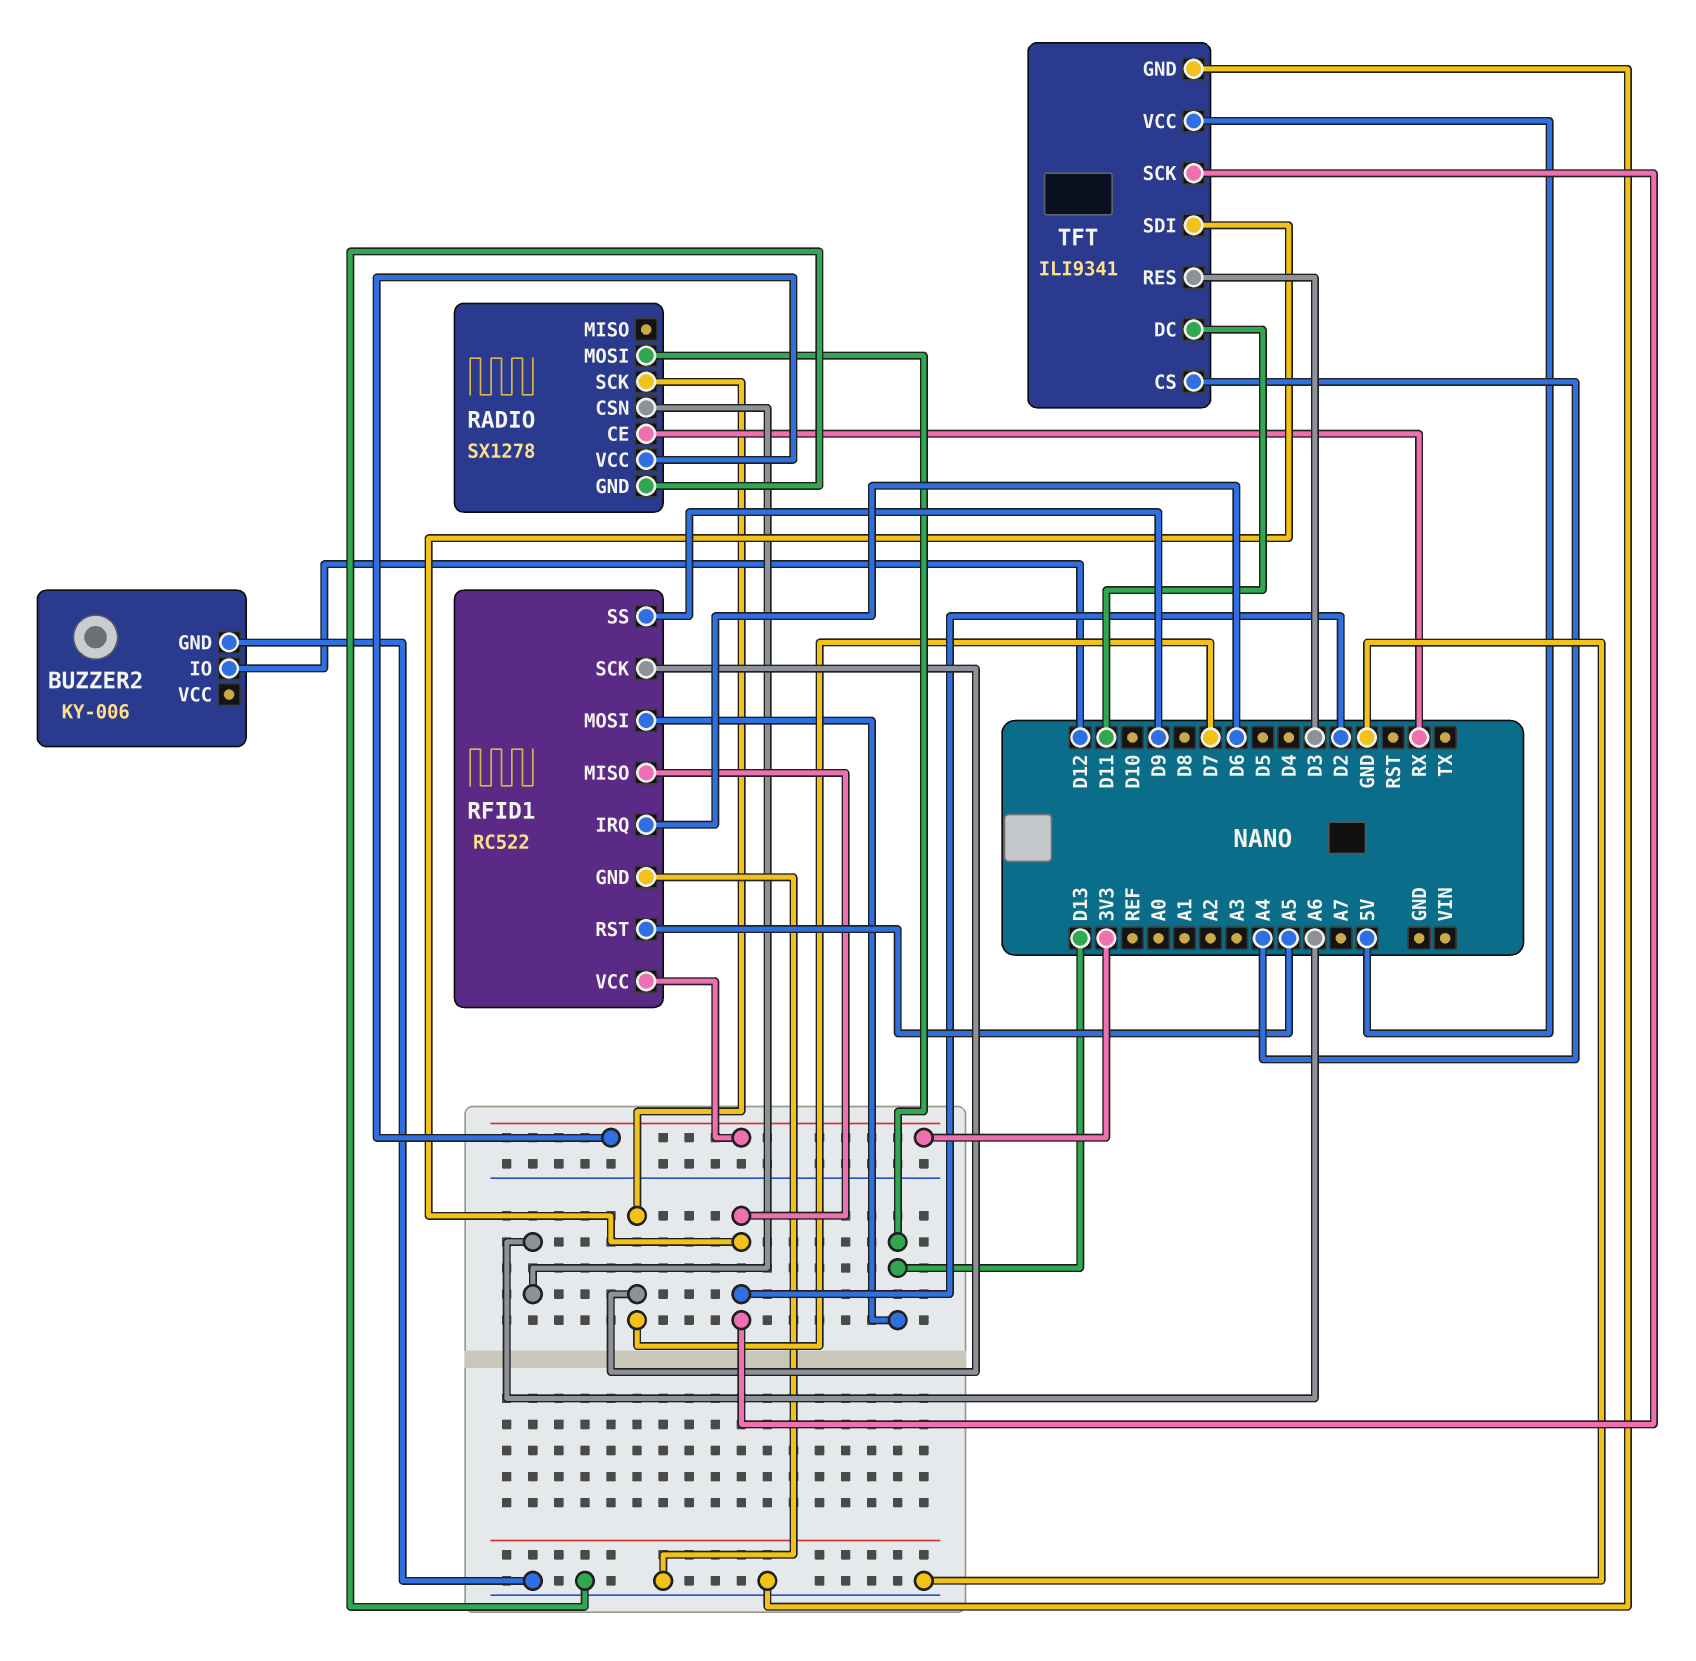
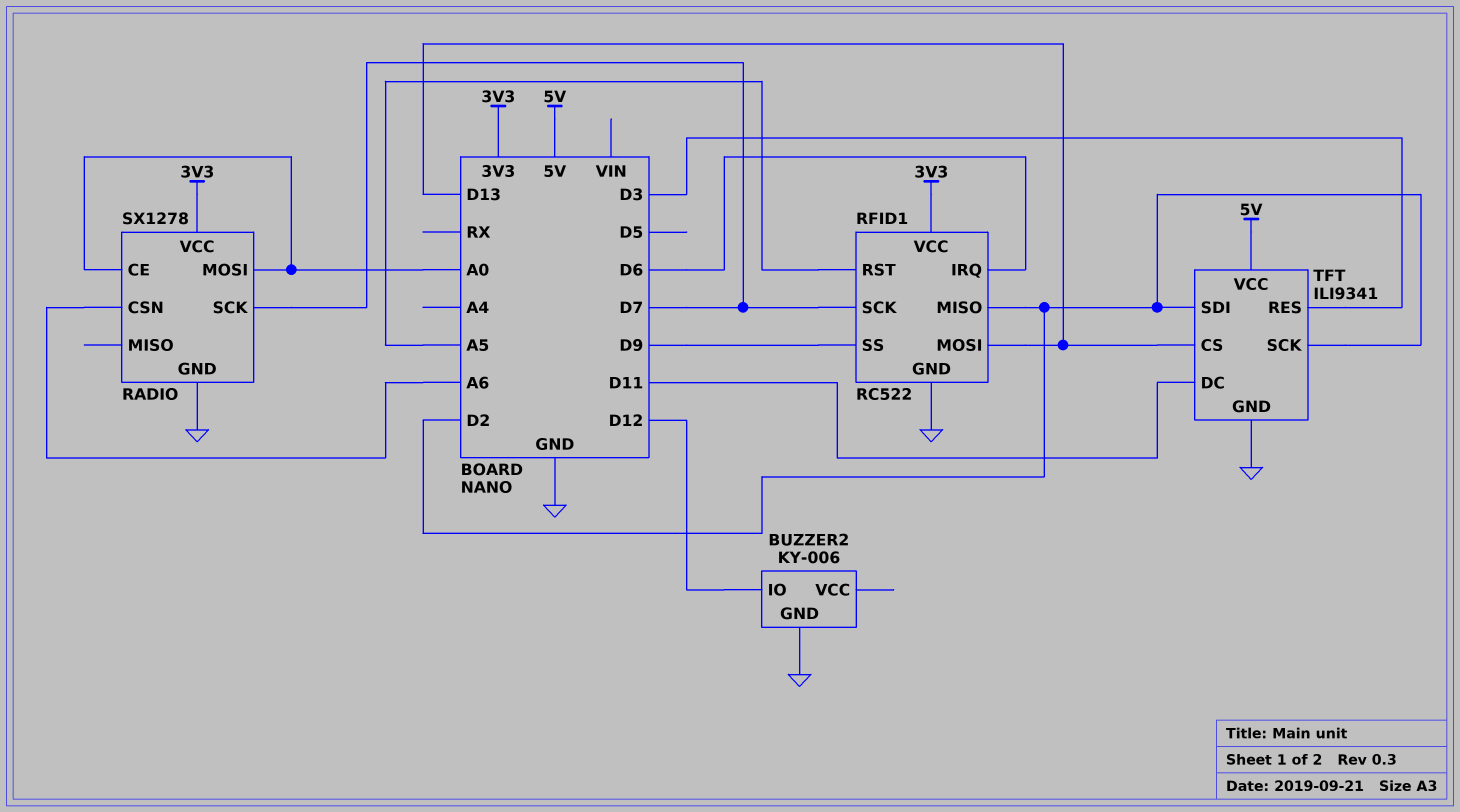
RADIO pin CE: RX -> A0
RADIO pin MOSI: D13 -> A0
TFT pin CS: A4 -> D13

